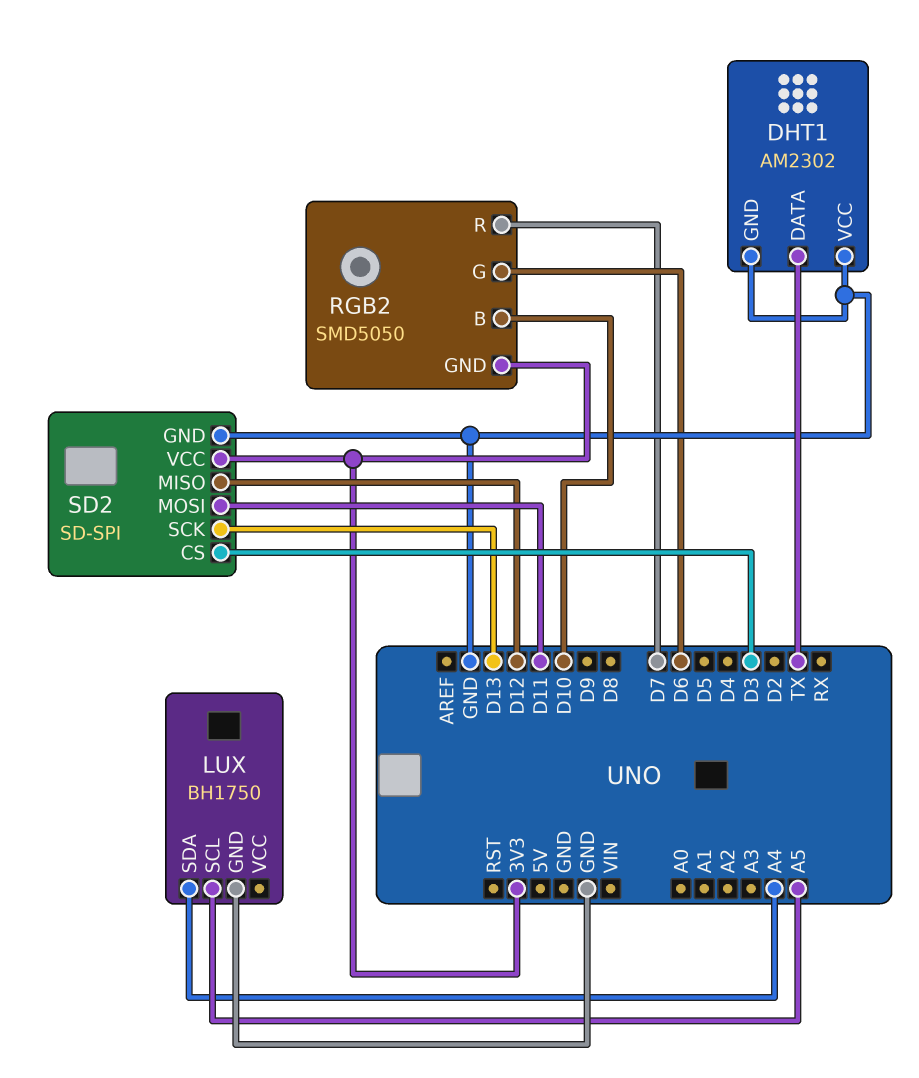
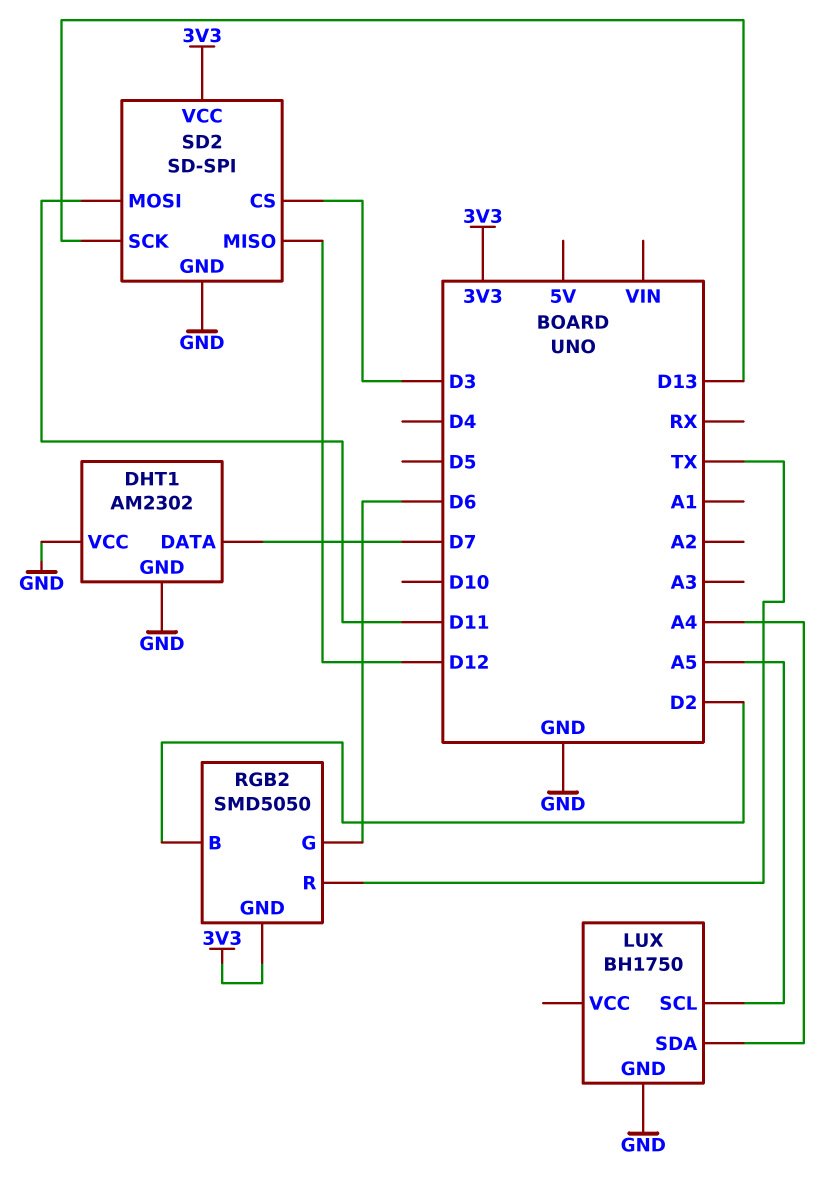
DHT1 pin DATA: TX -> D7
RGB2 pin B: D10 -> D2
RGB2 pin R: D7 -> TX

